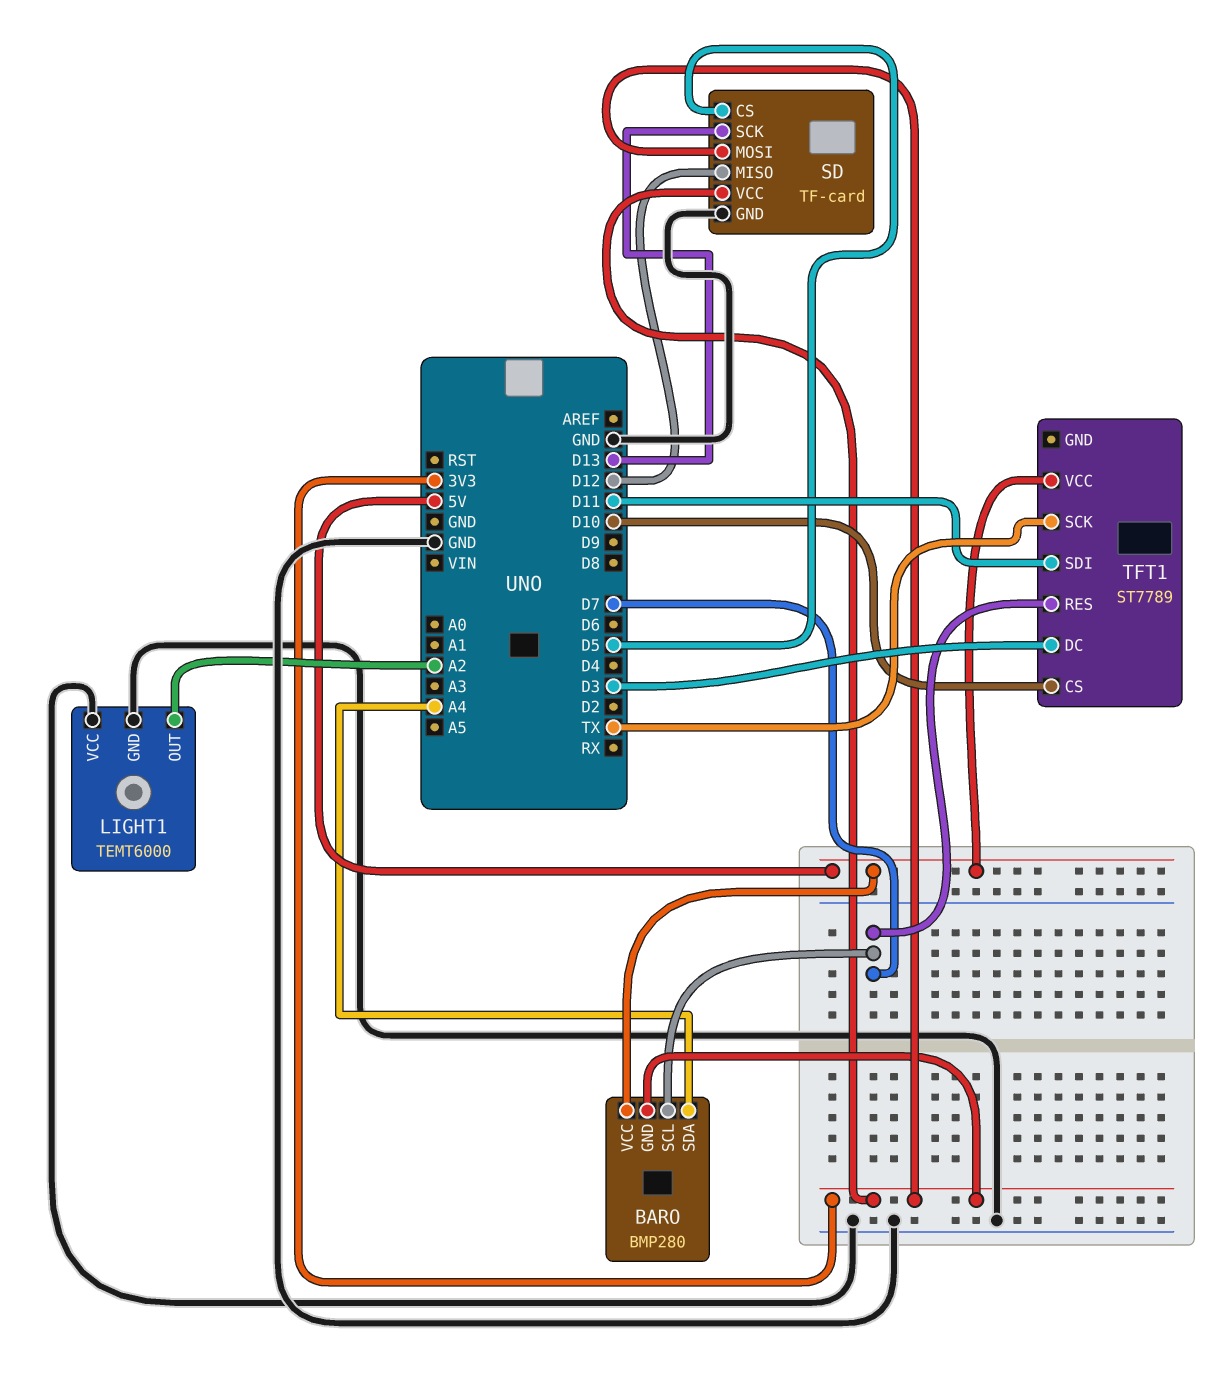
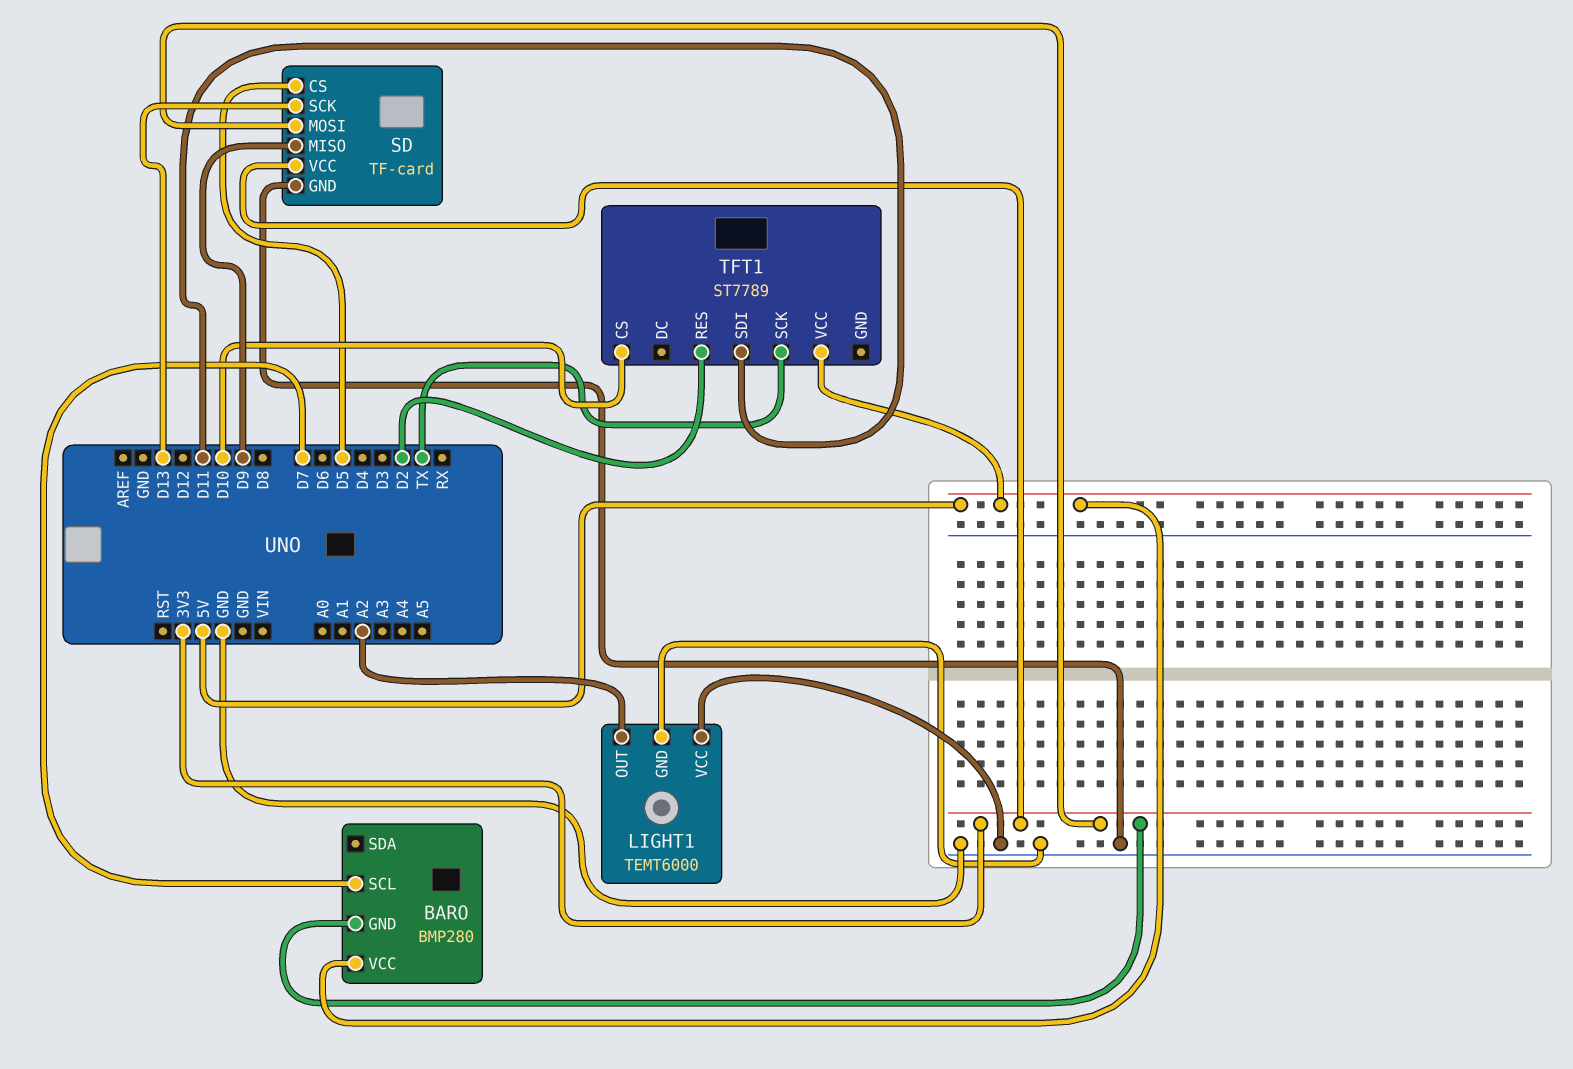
BARO pin SDA: A4 -> none
SD pin MISO: D12 -> D9
TFT1 pin DC: D3 -> none
TFT1 pin RES: D7 -> D2

